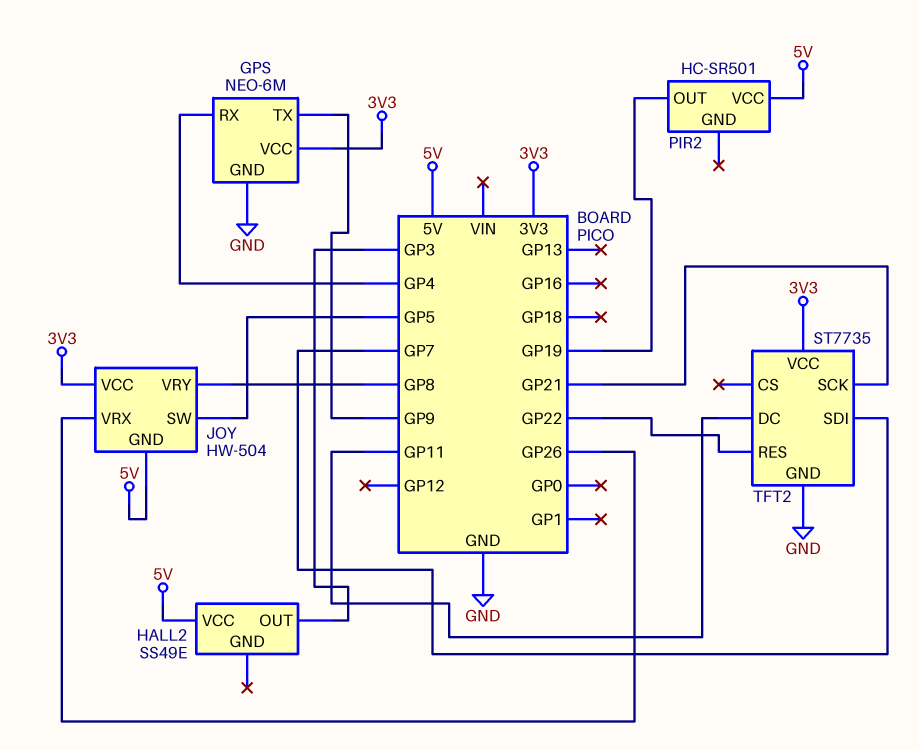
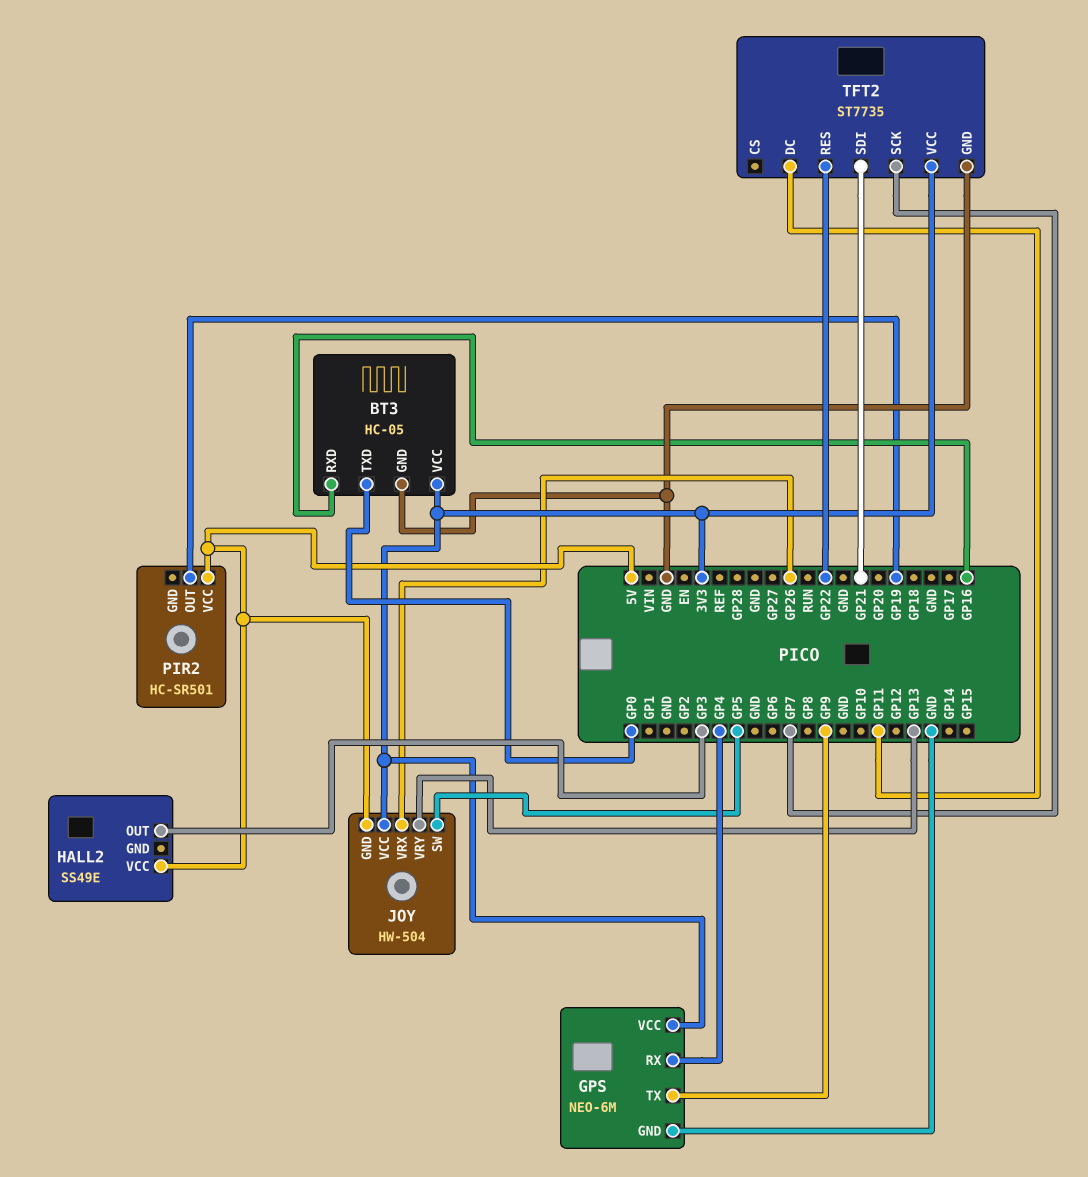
BT3: none -> HC-05
BT3 pin GND: none -> GND
BT3 pin RXD: none -> GP16
BT3 pin TXD: none -> GP0
BT3 pin VCC: none -> 3V3
JOY pin VRY: GP8 -> GP13
TFT2 pin SCK: GP21 -> GP7
TFT2 pin SDI: GP7 -> GP21

